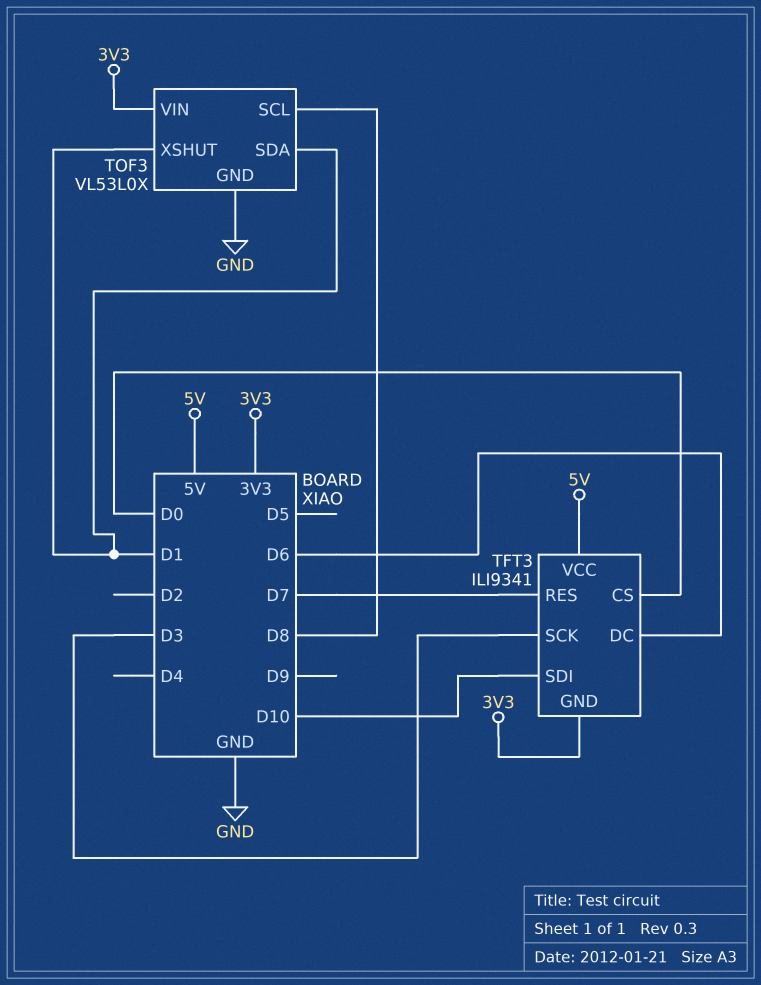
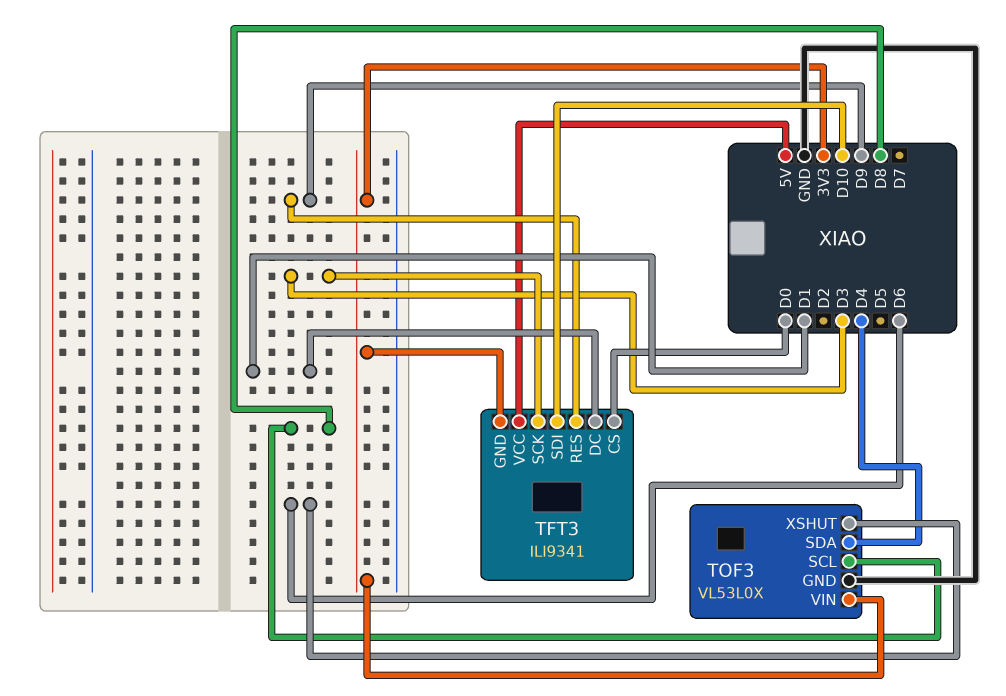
TFT3 pin DC: D6 -> D1
TFT3 pin RES: D7 -> D9
TOF3 pin SDA: D1 -> D4
TOF3 pin XSHUT: D1 -> D6

